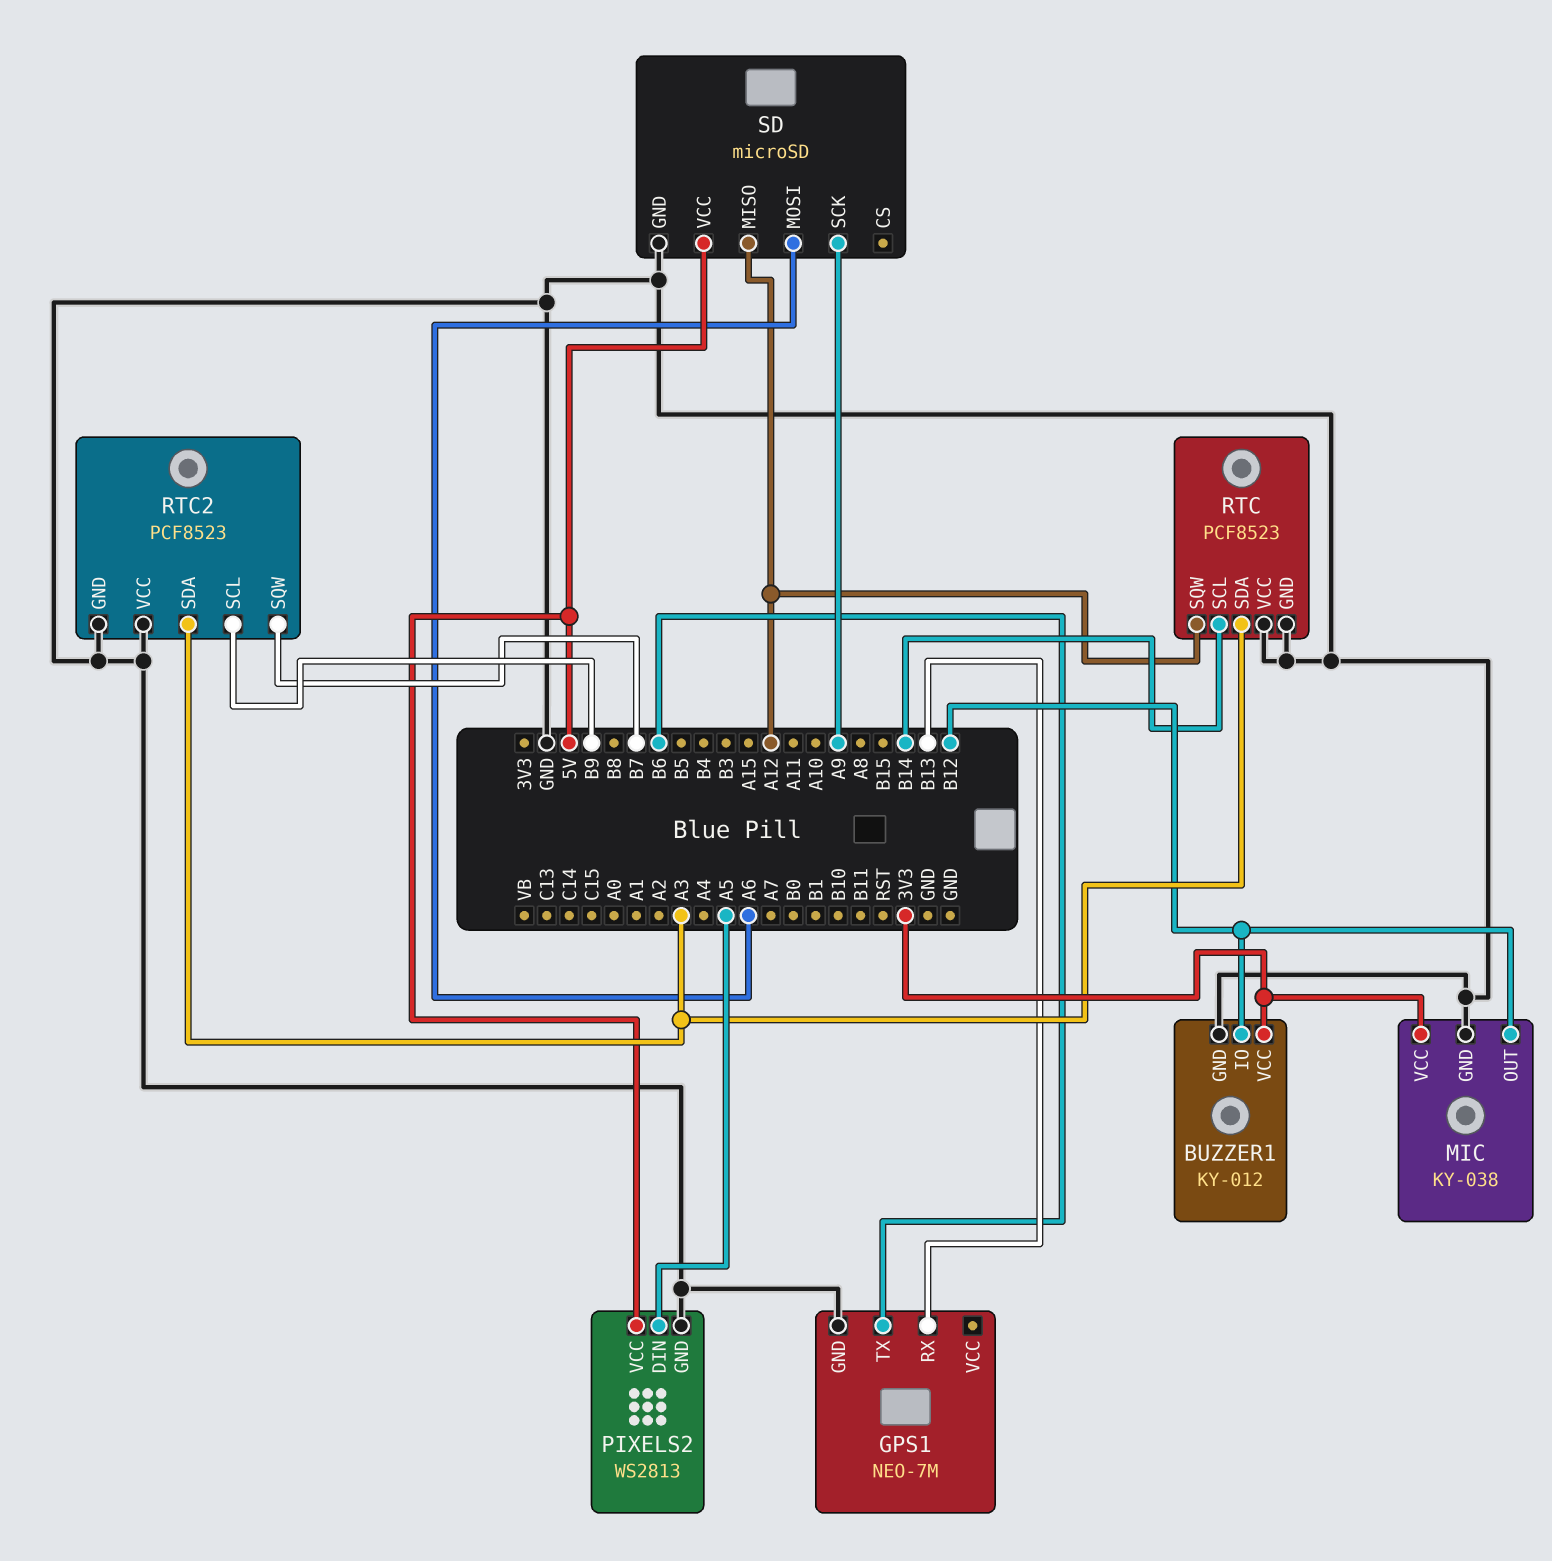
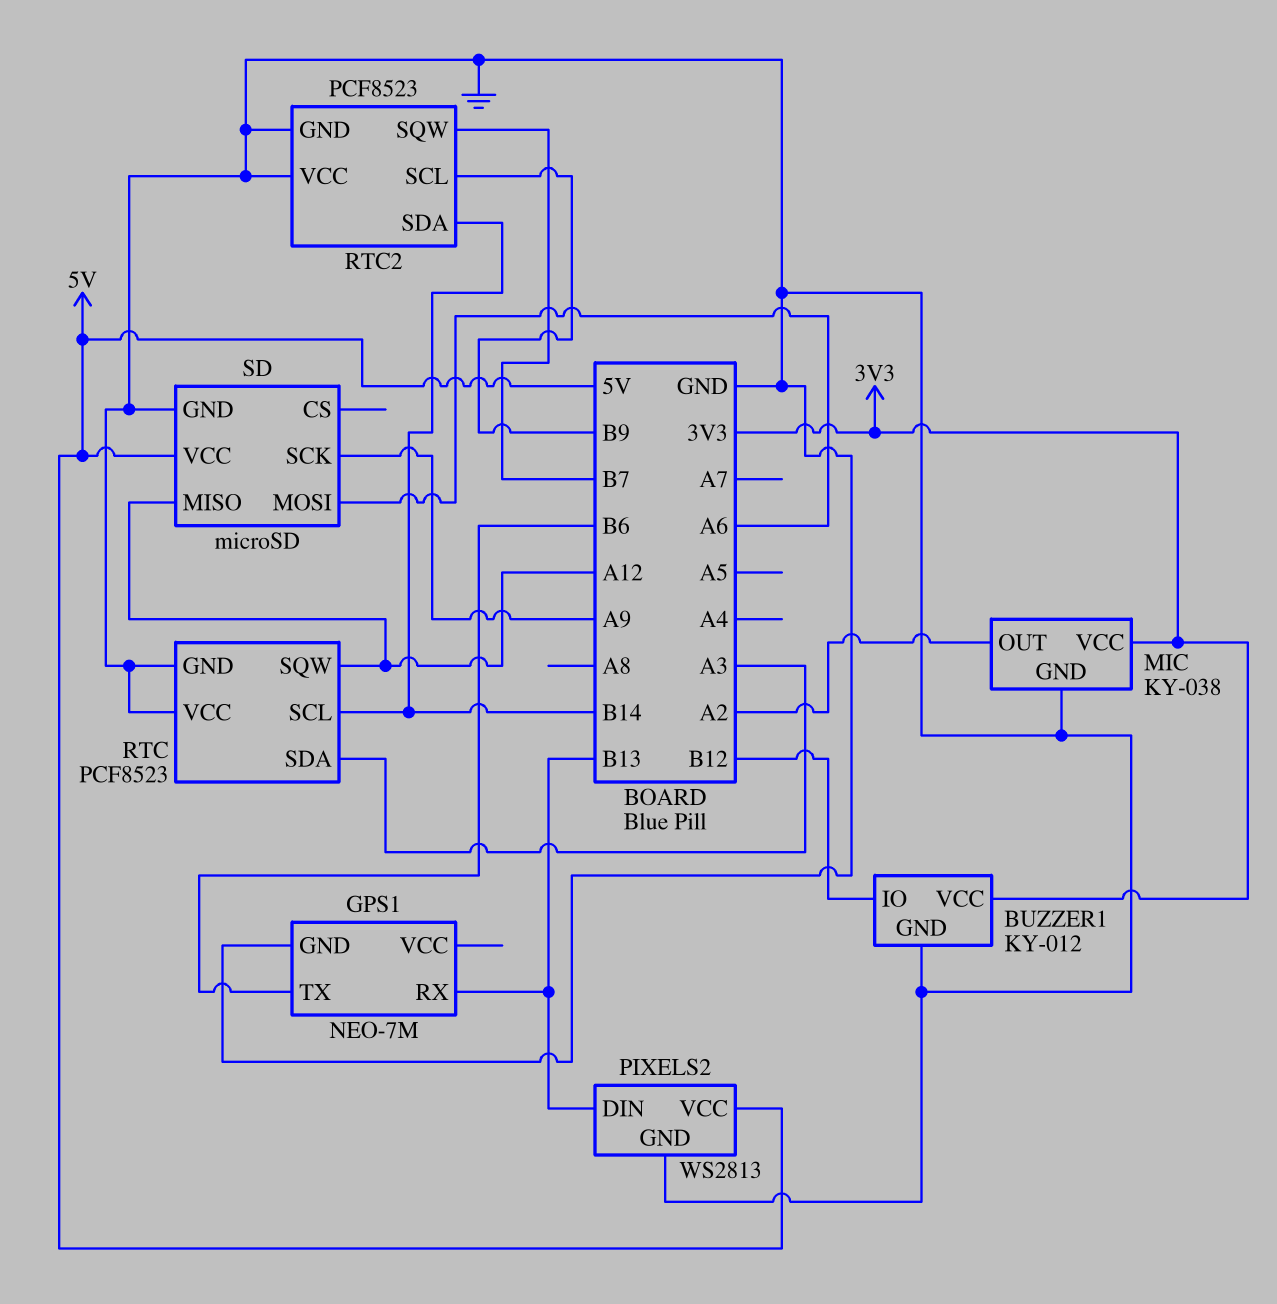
MIC pin OUT: B12 -> A2
PIXELS2 pin DIN: A5 -> B13
RTC2 pin SDA: A3 -> B14

